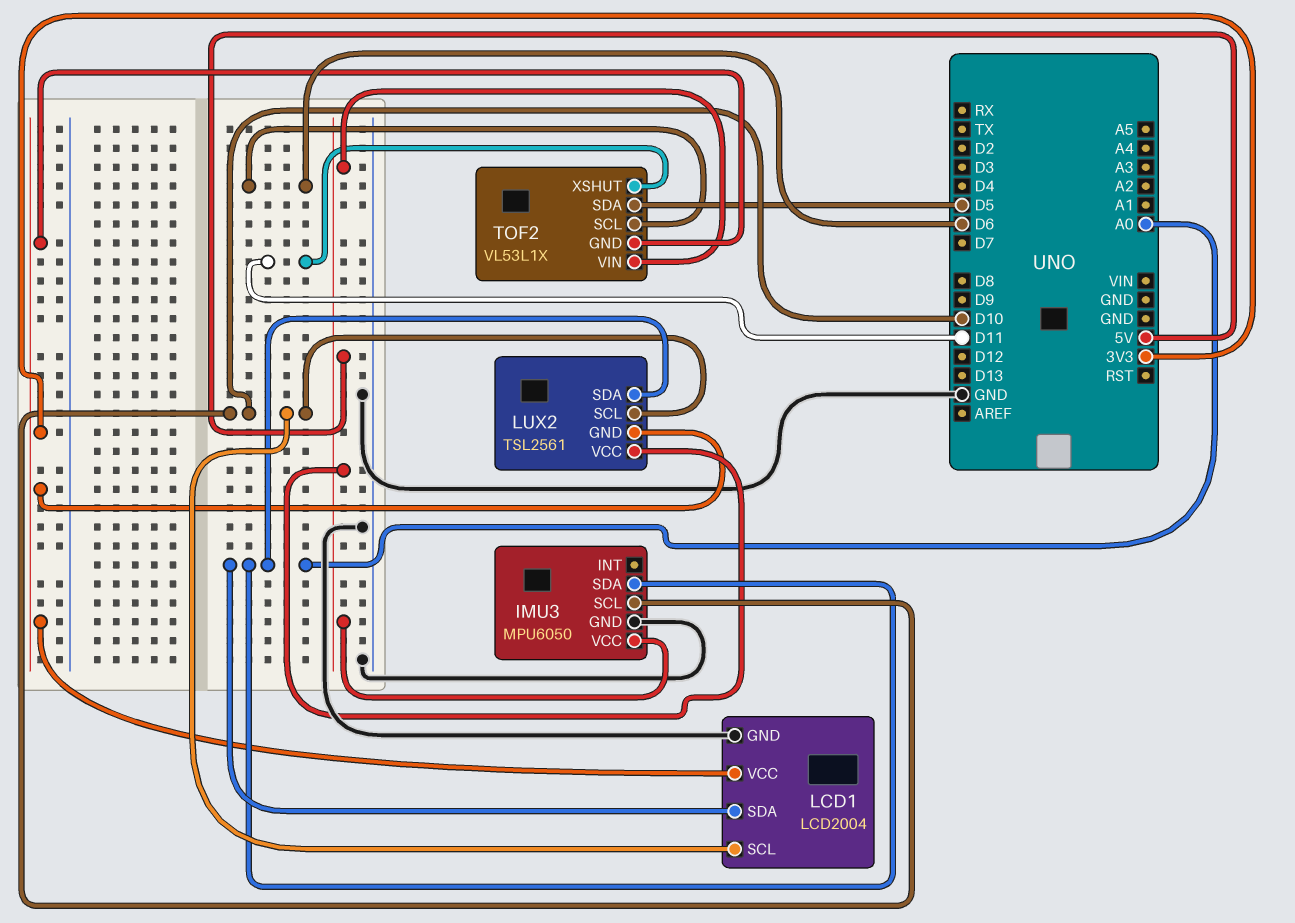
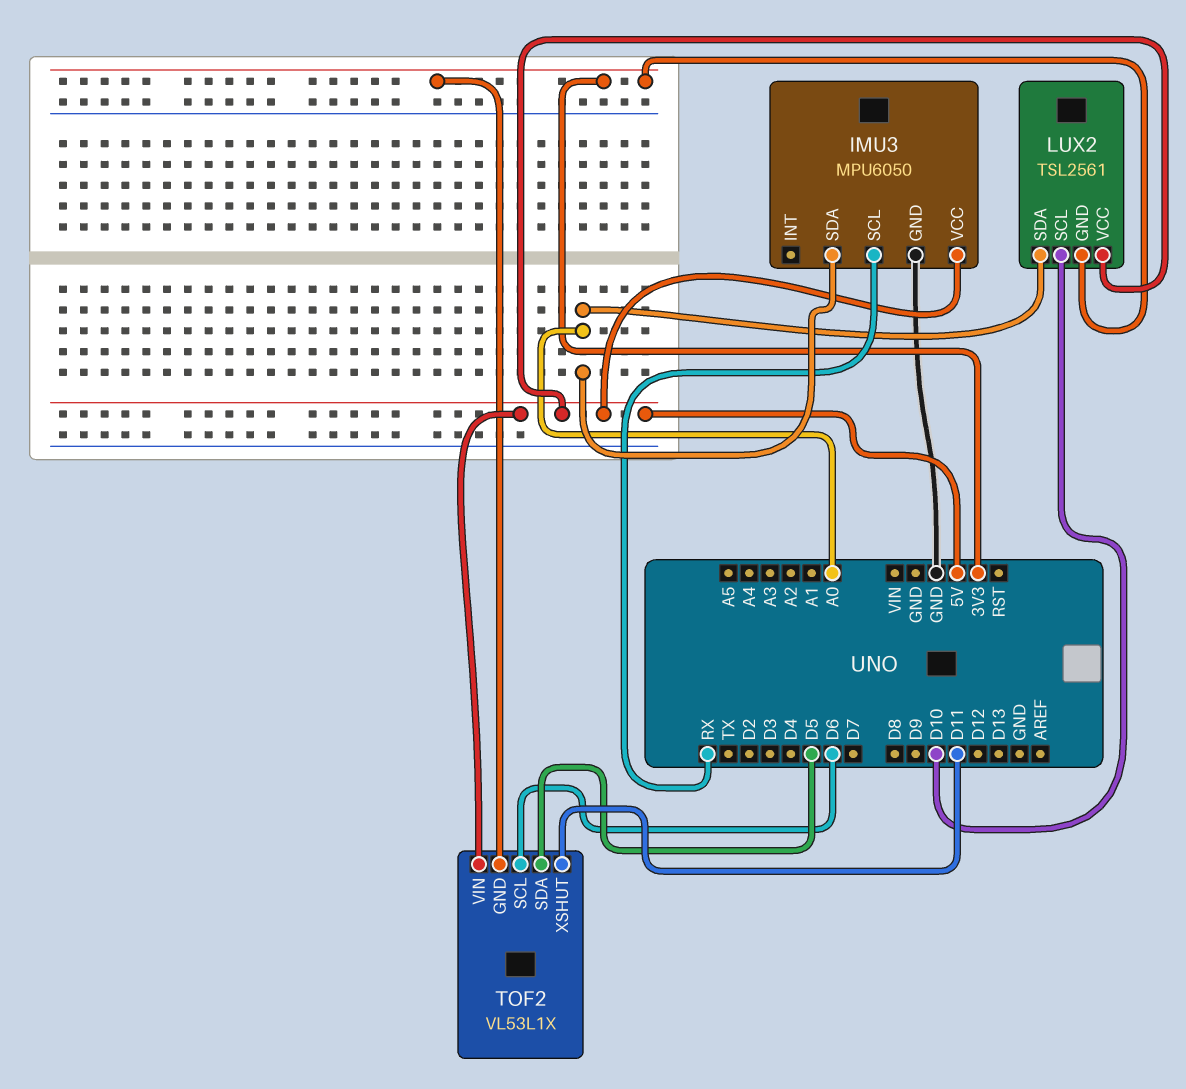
IMU3 pin SCL: D10 -> RX
LCD1: LCD2004 -> none
LCD1 pin GND: GND -> none
LCD1 pin SCL: D10 -> none
LCD1 pin SDA: A0 -> none
LCD1 pin VCC: 3V3 -> none

